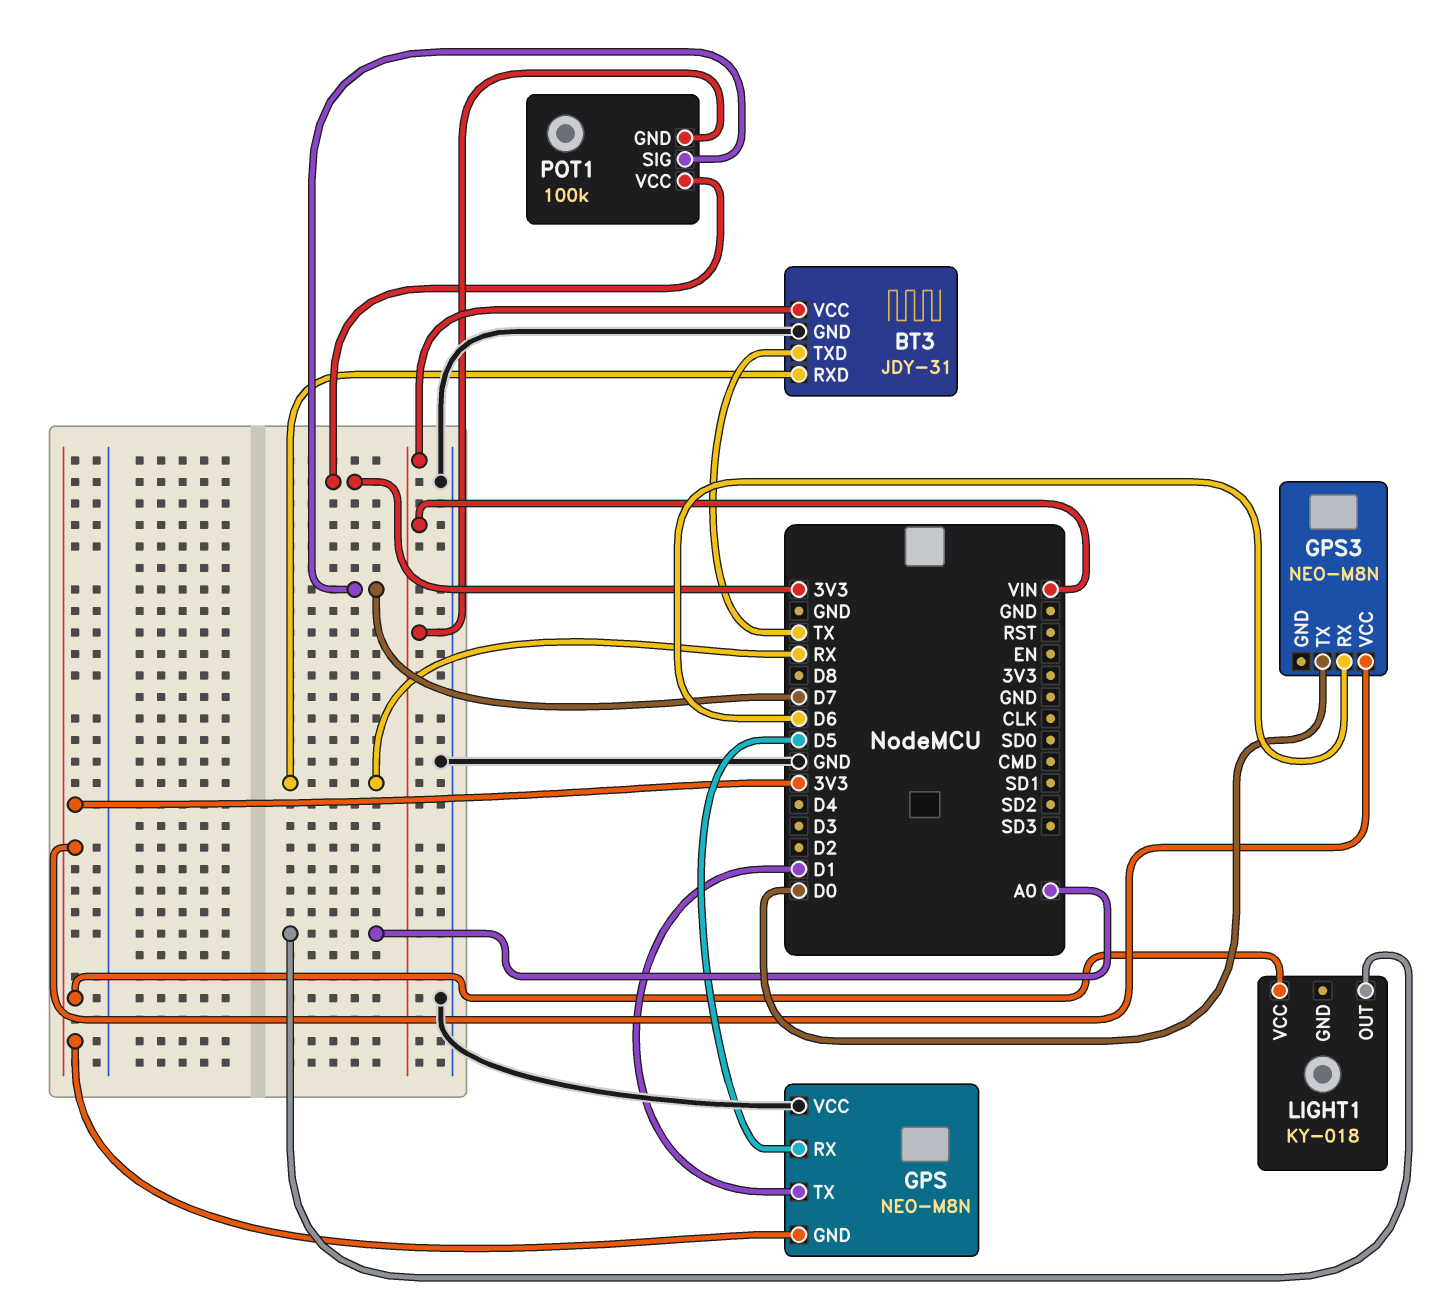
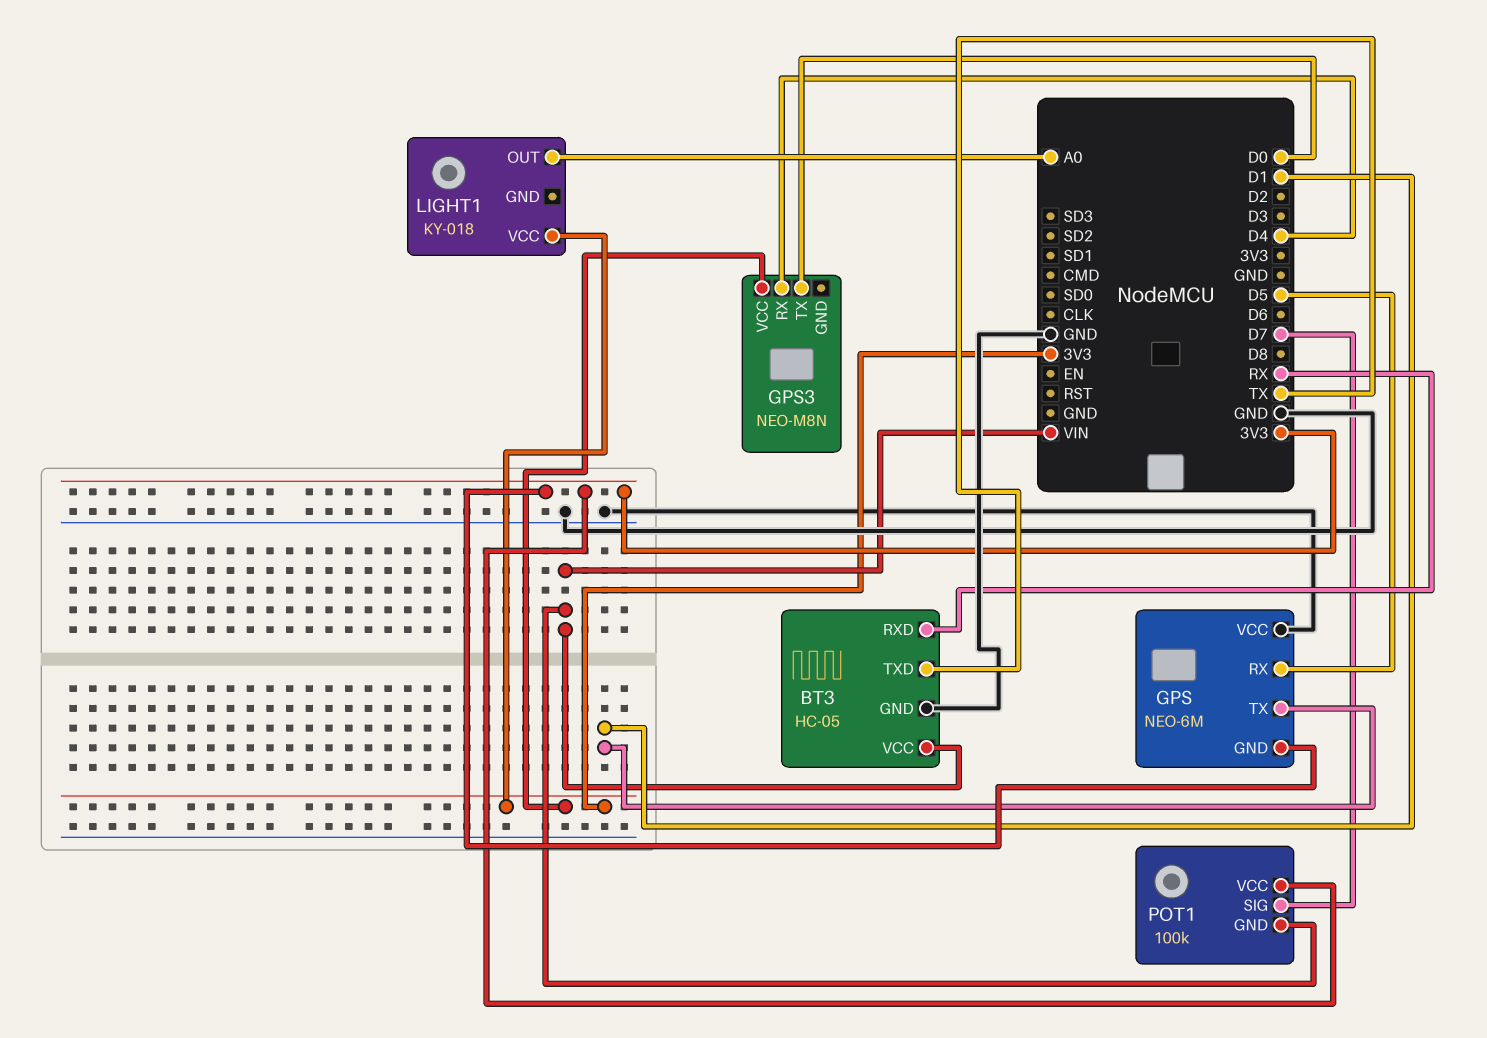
BT3: JDY-31 -> HC-05
GPS: NEO-M8N -> NEO-6M
GPS3 pin RX: D6 -> D4

